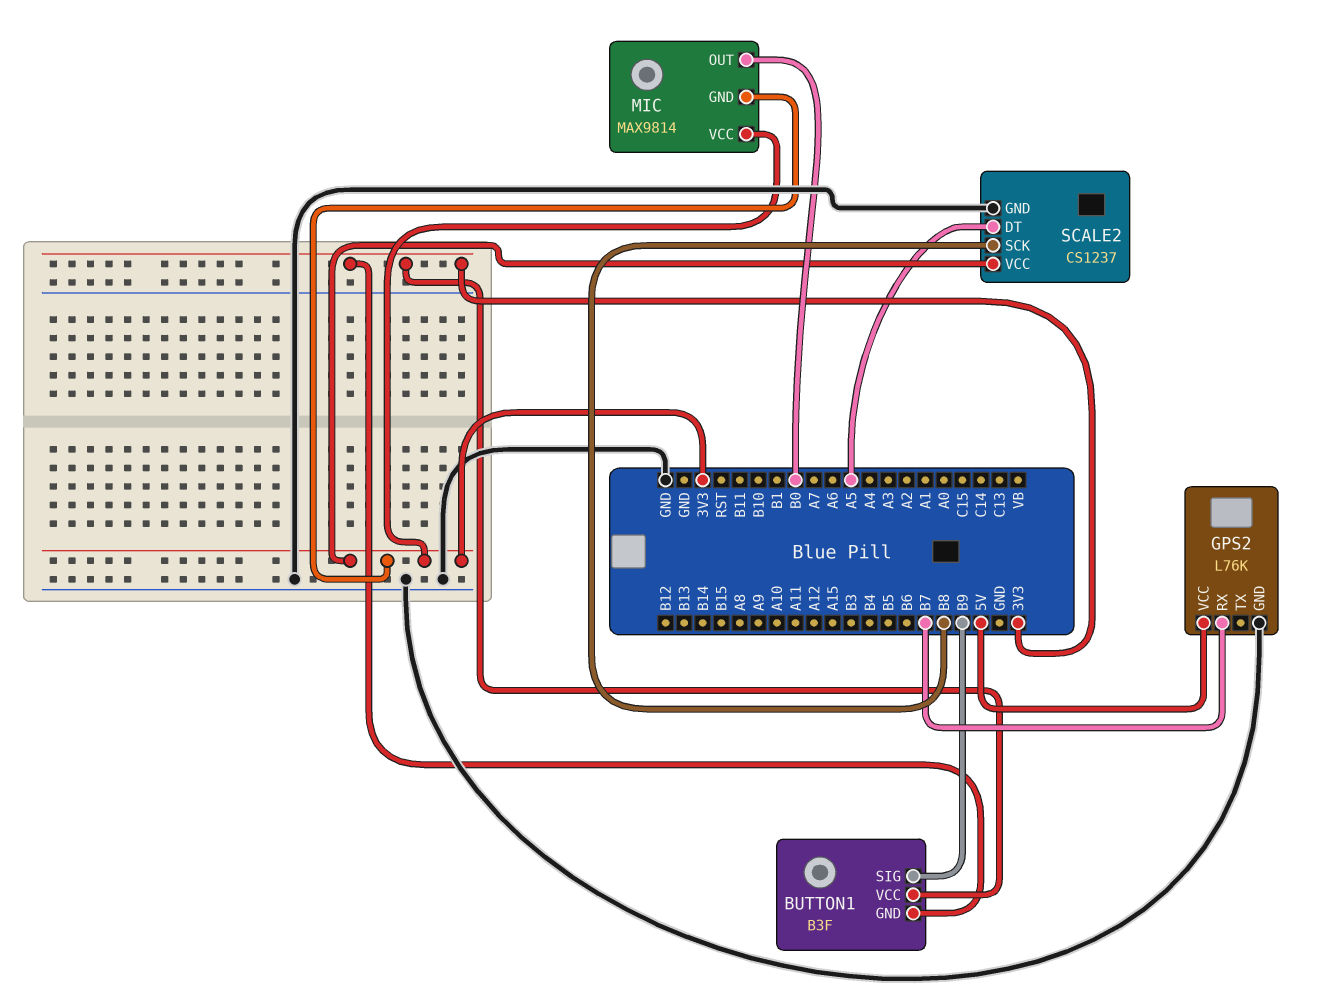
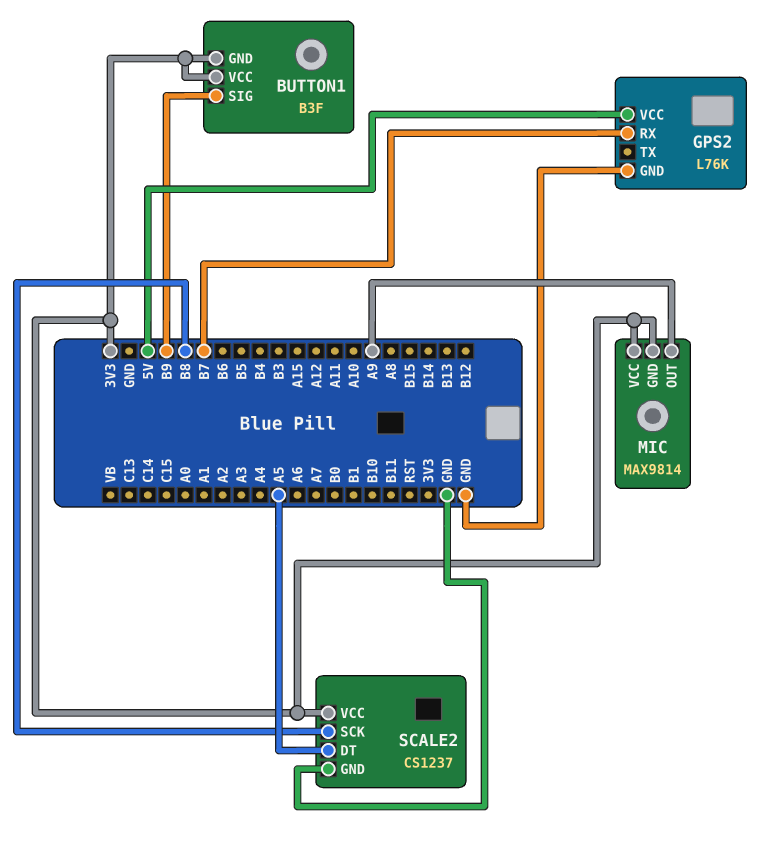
MIC pin OUT: B0 -> A9

